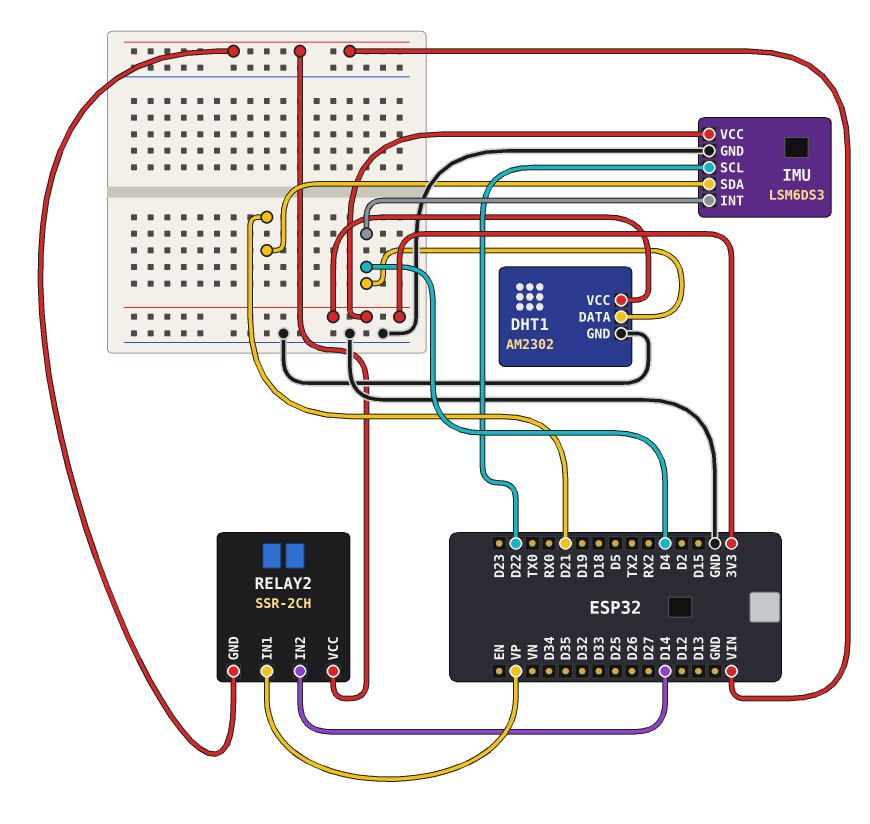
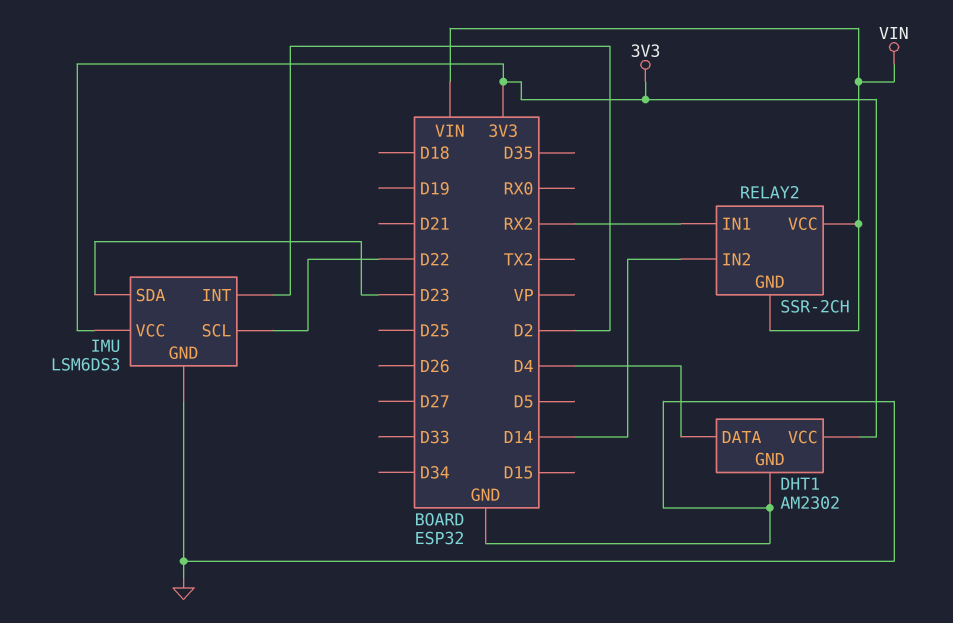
IMU pin INT: D4 -> D2
IMU pin SDA: D21 -> D23
RELAY2 pin IN1: VP -> RX2

